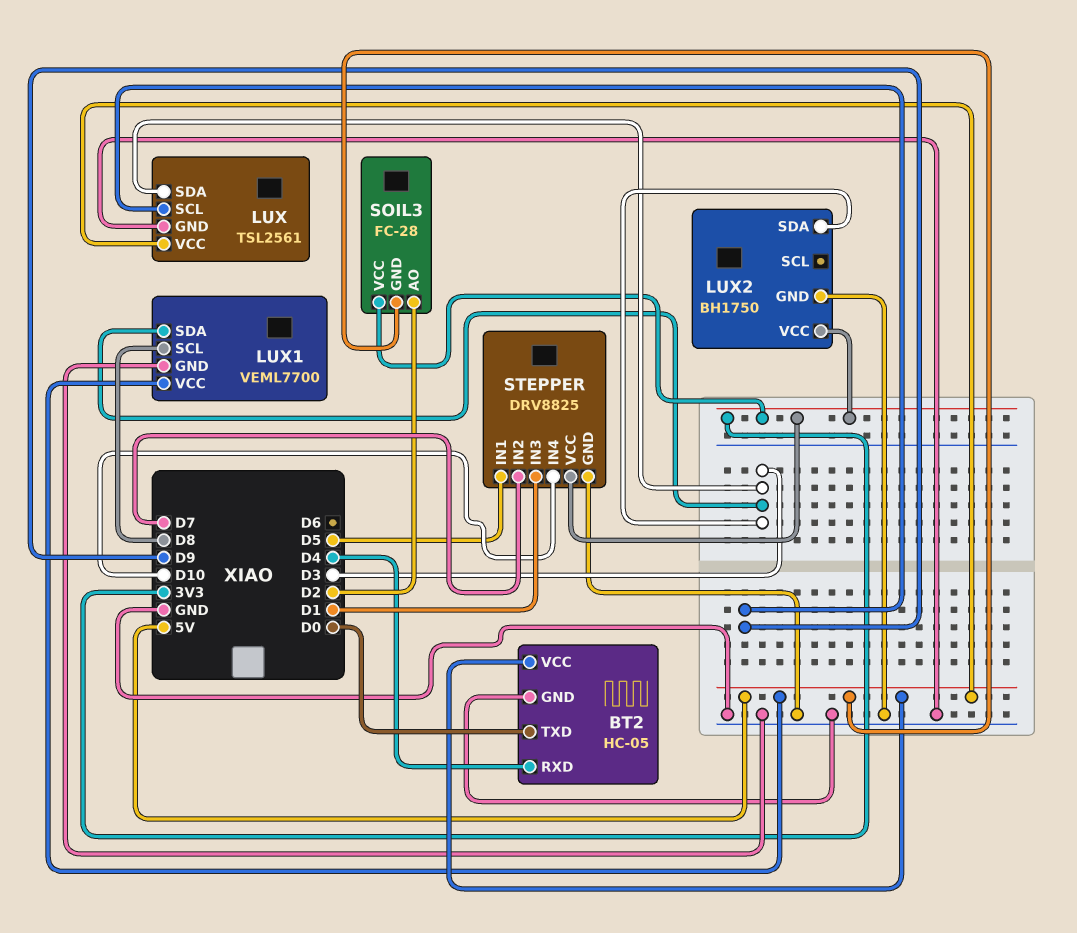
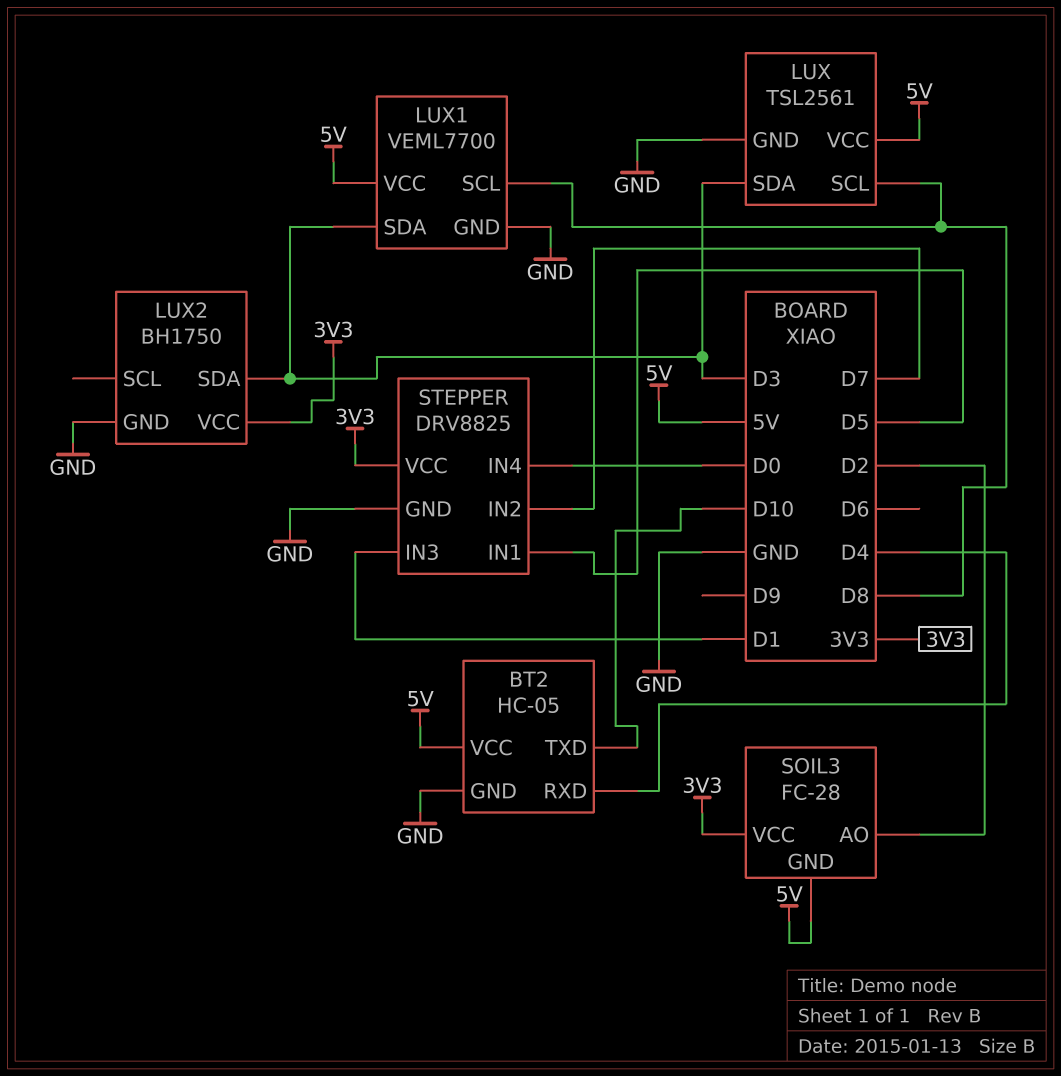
BT2 pin TXD: D0 -> D10
LUX pin SCL: D9 -> D8
STEPPER pin IN4: D10 -> D0

